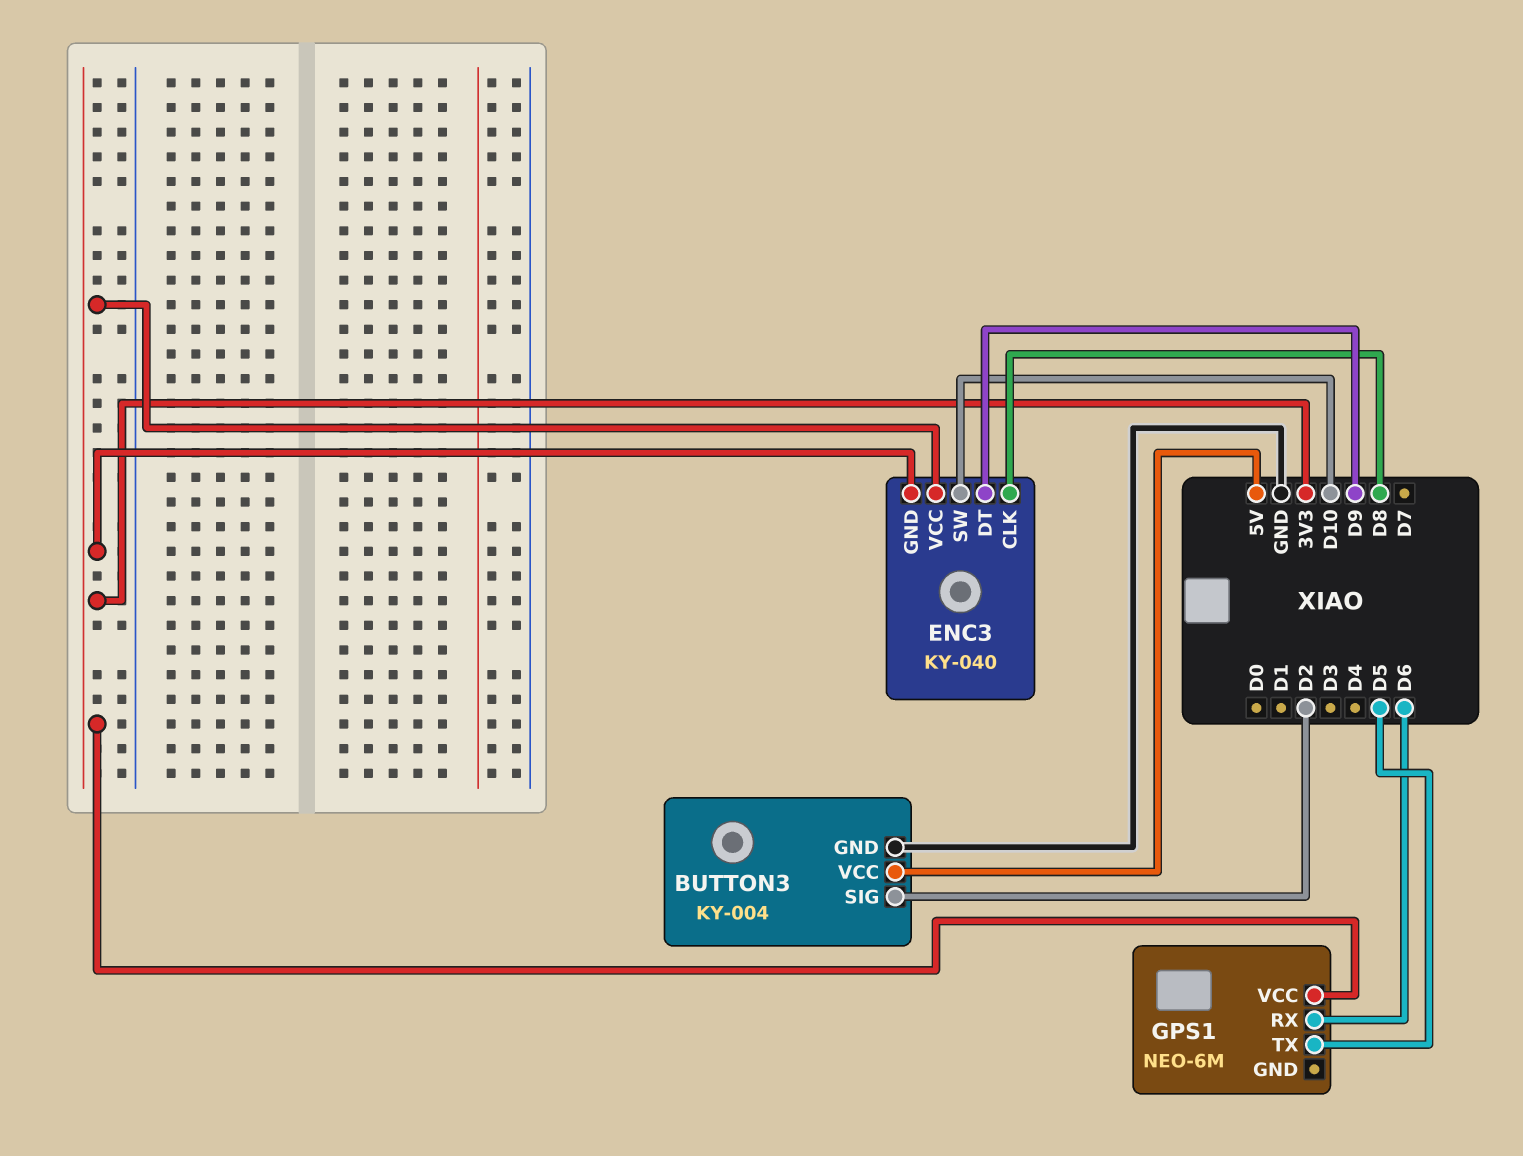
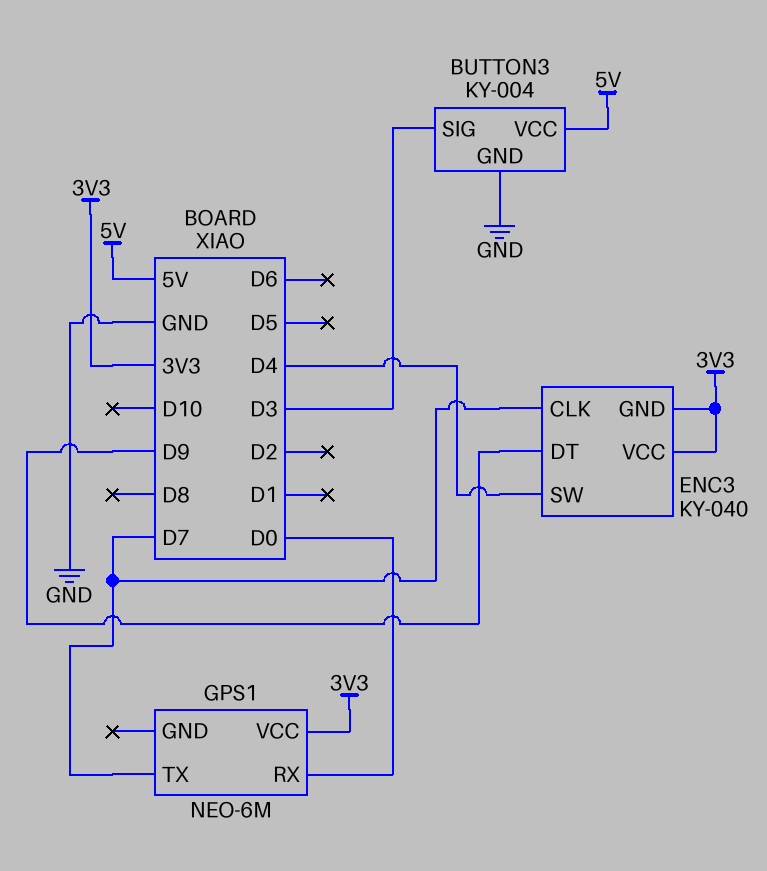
BUTTON3 pin SIG: D2 -> D3
ENC3 pin CLK: D8 -> D7
ENC3 pin SW: D10 -> D4
GPS1 pin RX: D6 -> D0
GPS1 pin TX: D5 -> D7

